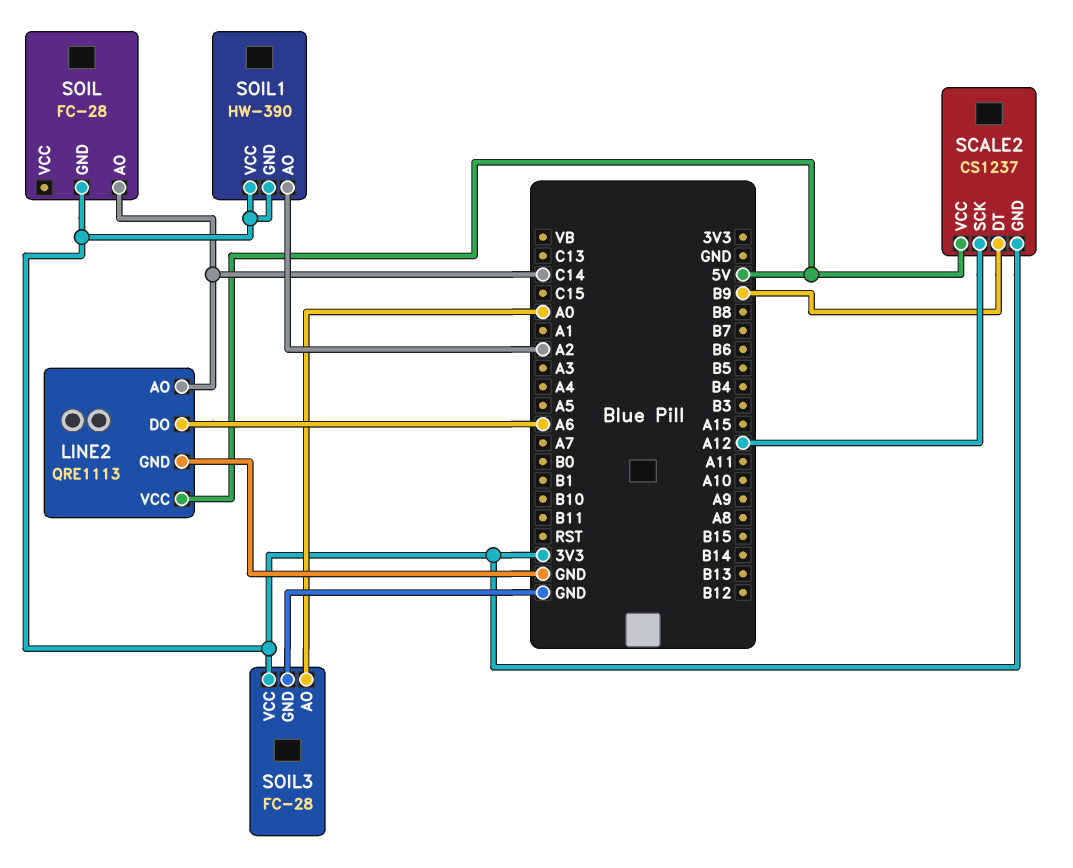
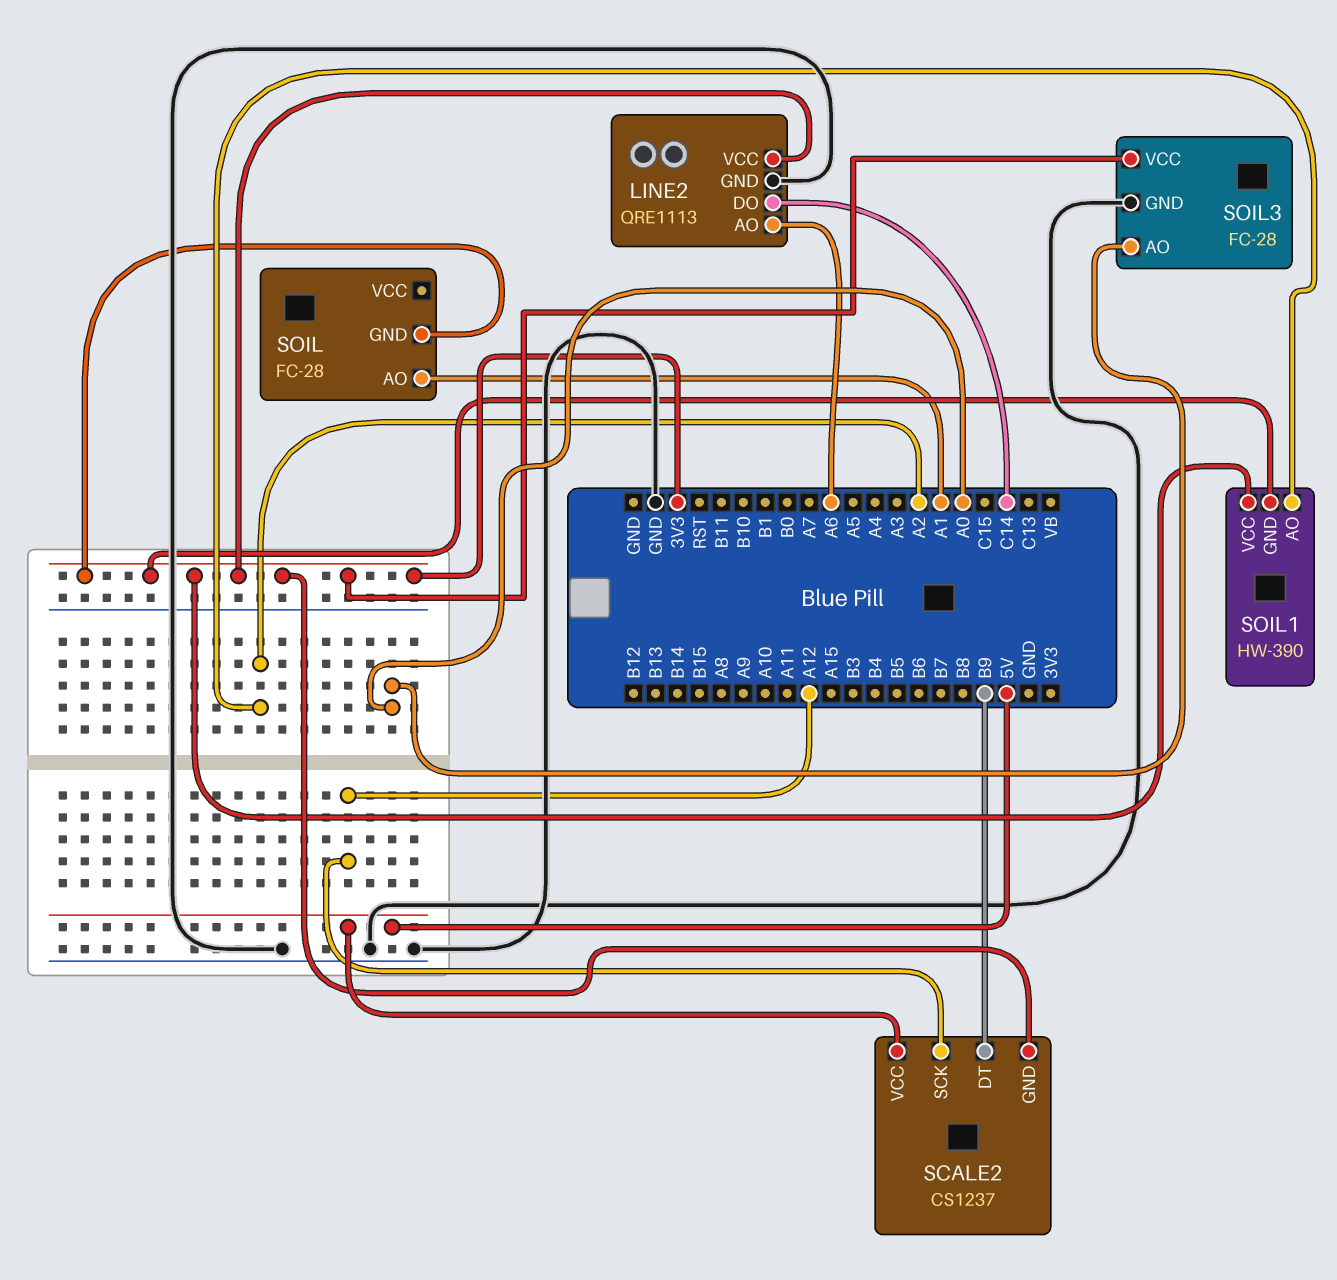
LINE2 pin AO: C14 -> A6
LINE2 pin DO: A6 -> C14
LINE2 pin VCC: 5V -> 3V3
SOIL pin AO: C14 -> A1

